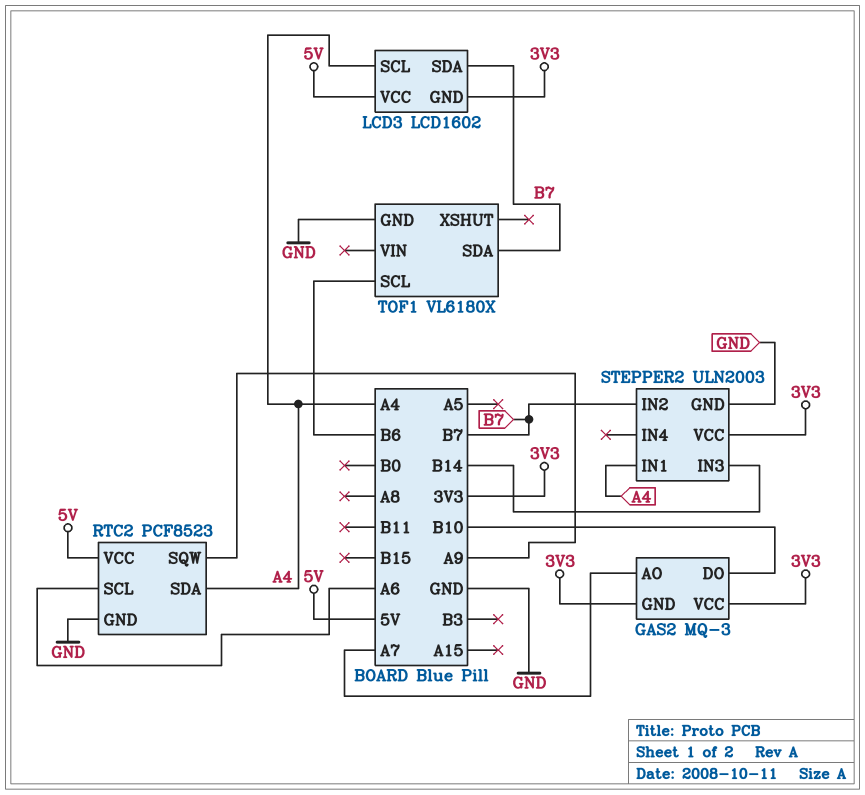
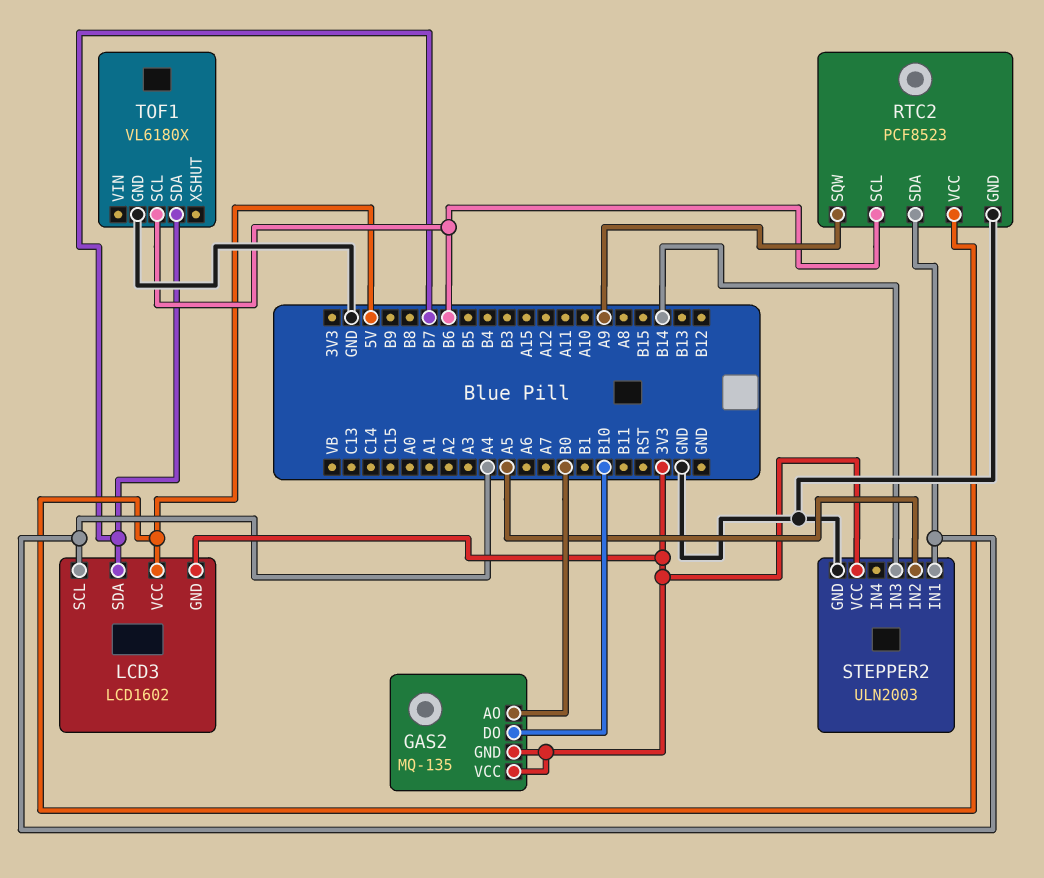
GAS2: MQ-3 -> MQ-135
GAS2 pin AO: A7 -> B0
RTC2 pin SCL: A6 -> B6
STEPPER2 pin IN2: B7 -> A5

